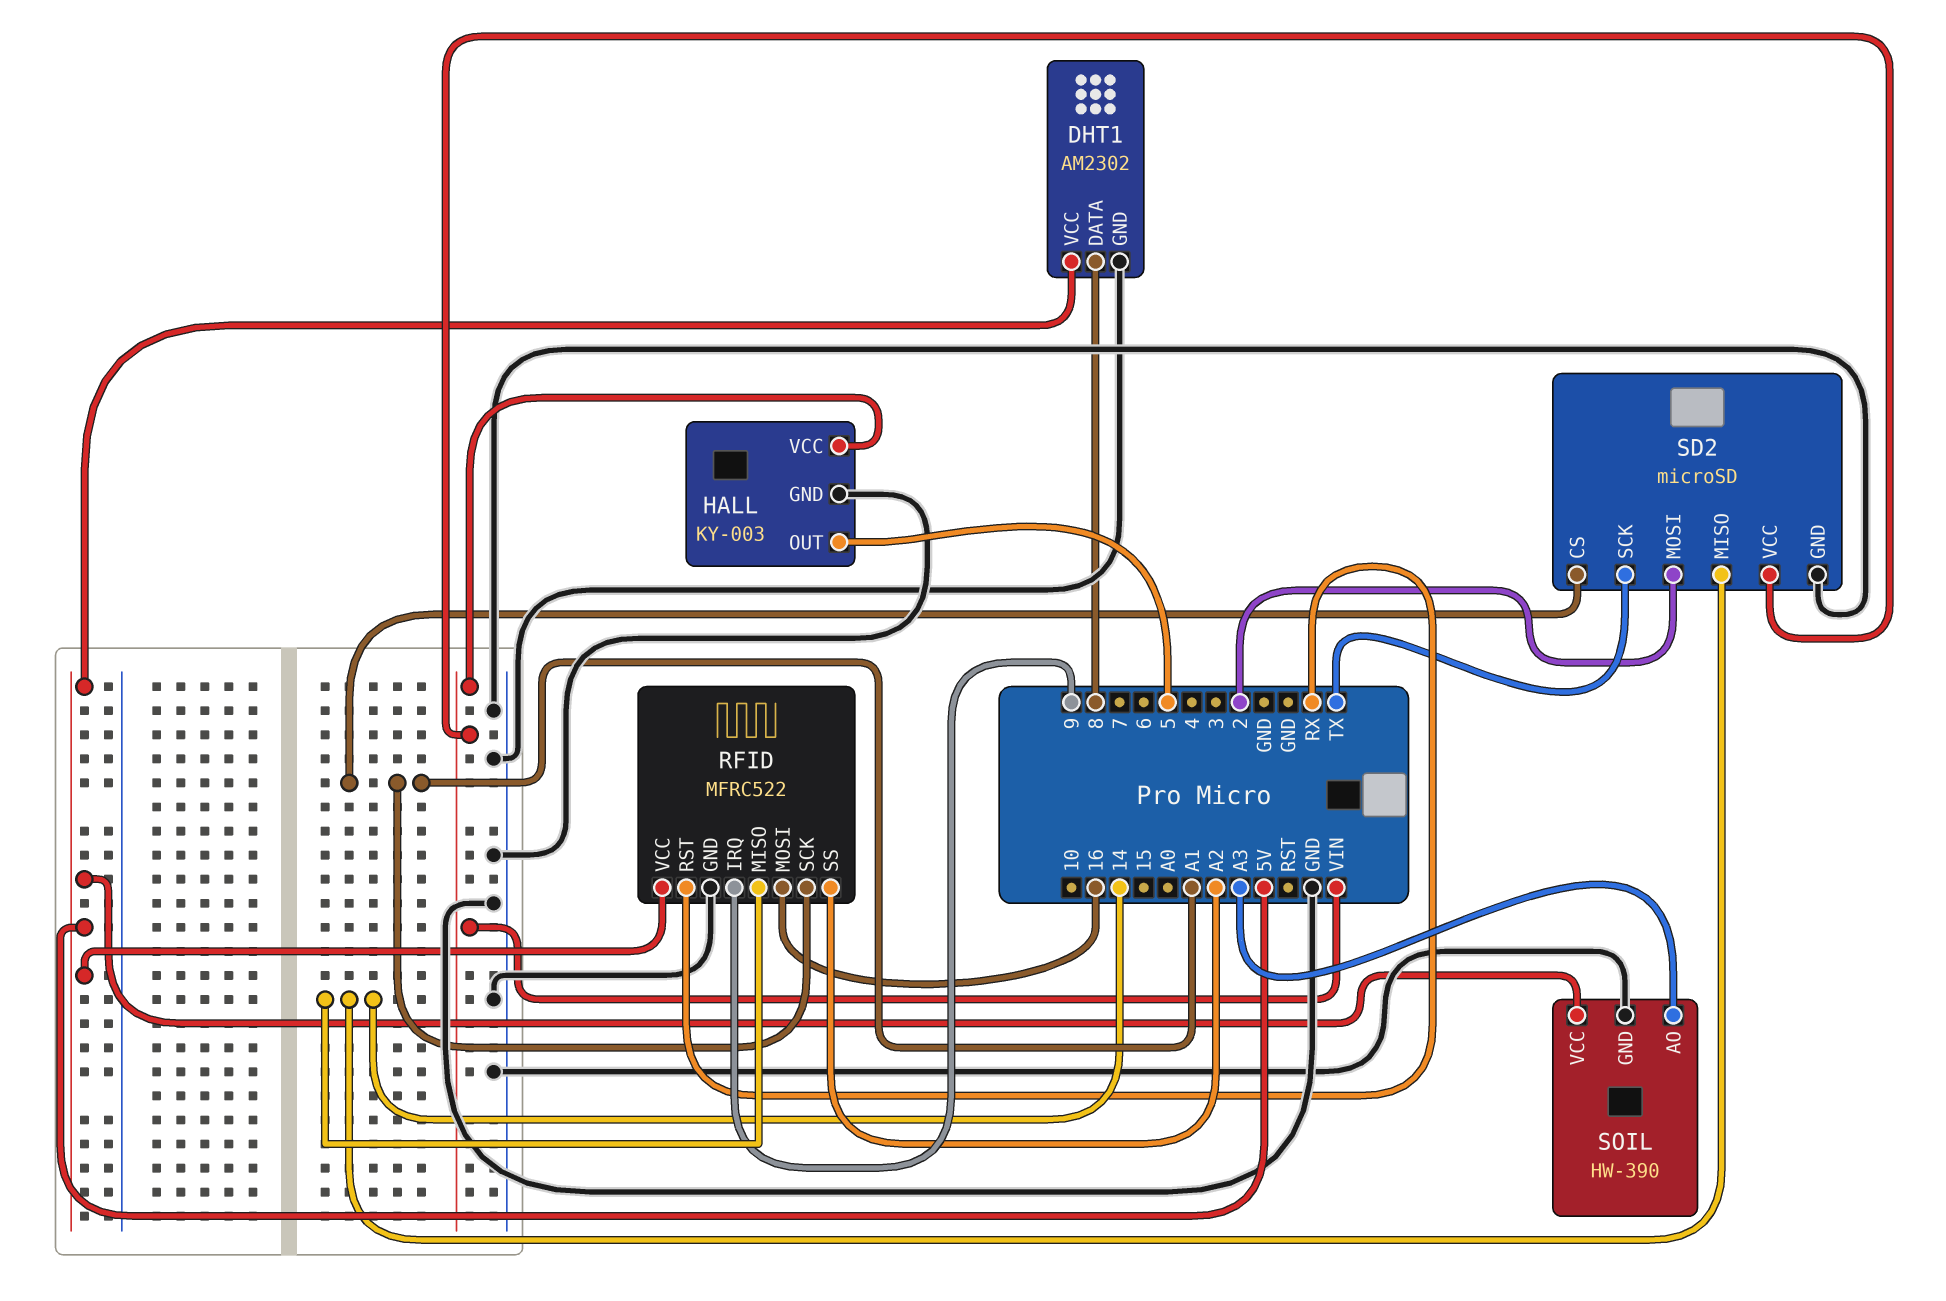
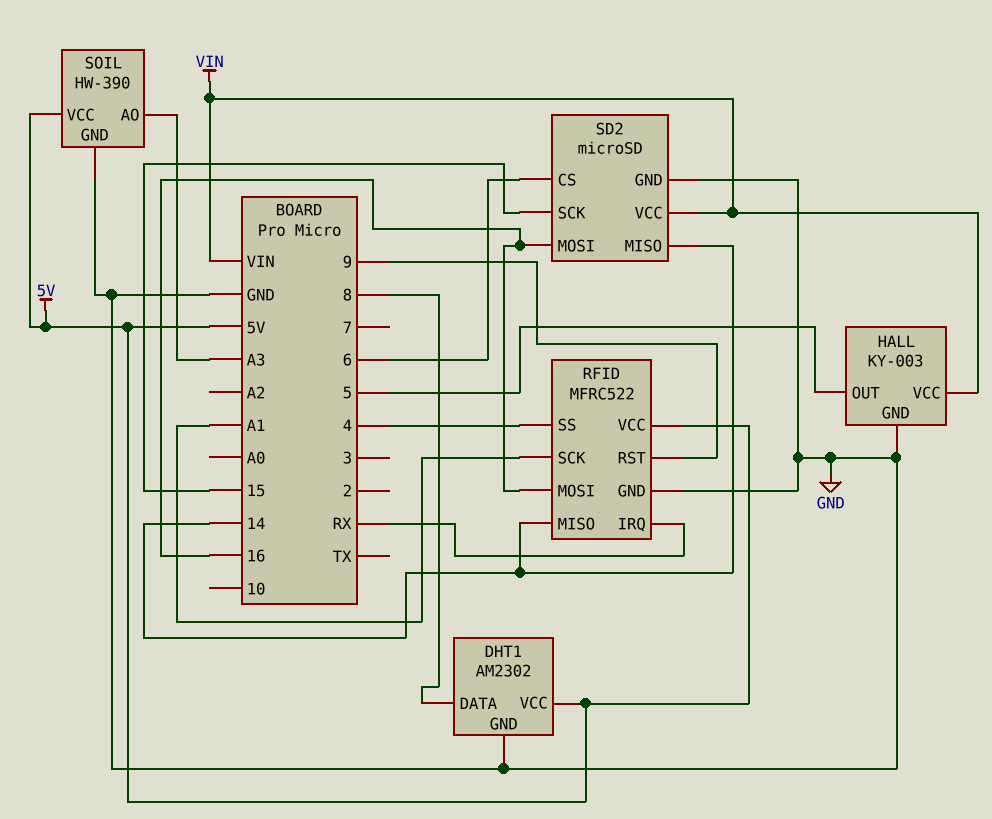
RFID pin IRQ: 9 -> RX
RFID pin RST: RX -> 9
RFID pin SS: A2 -> 4
SD2 pin CS: A1 -> 6
SD2 pin MOSI: 2 -> 16
SD2 pin SCK: TX -> 15

